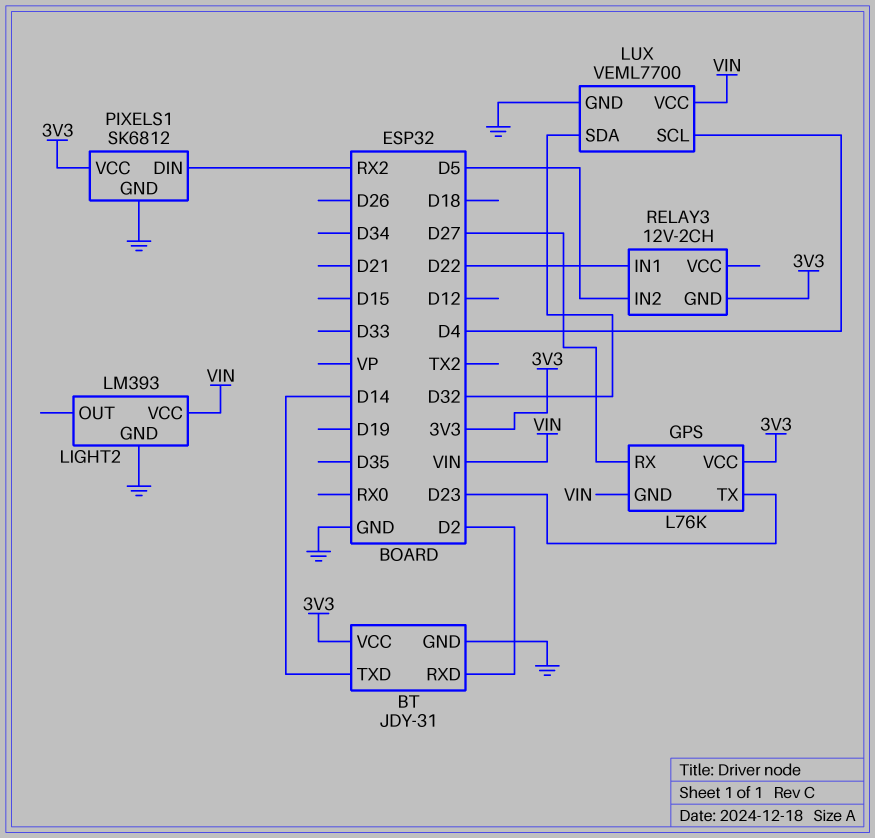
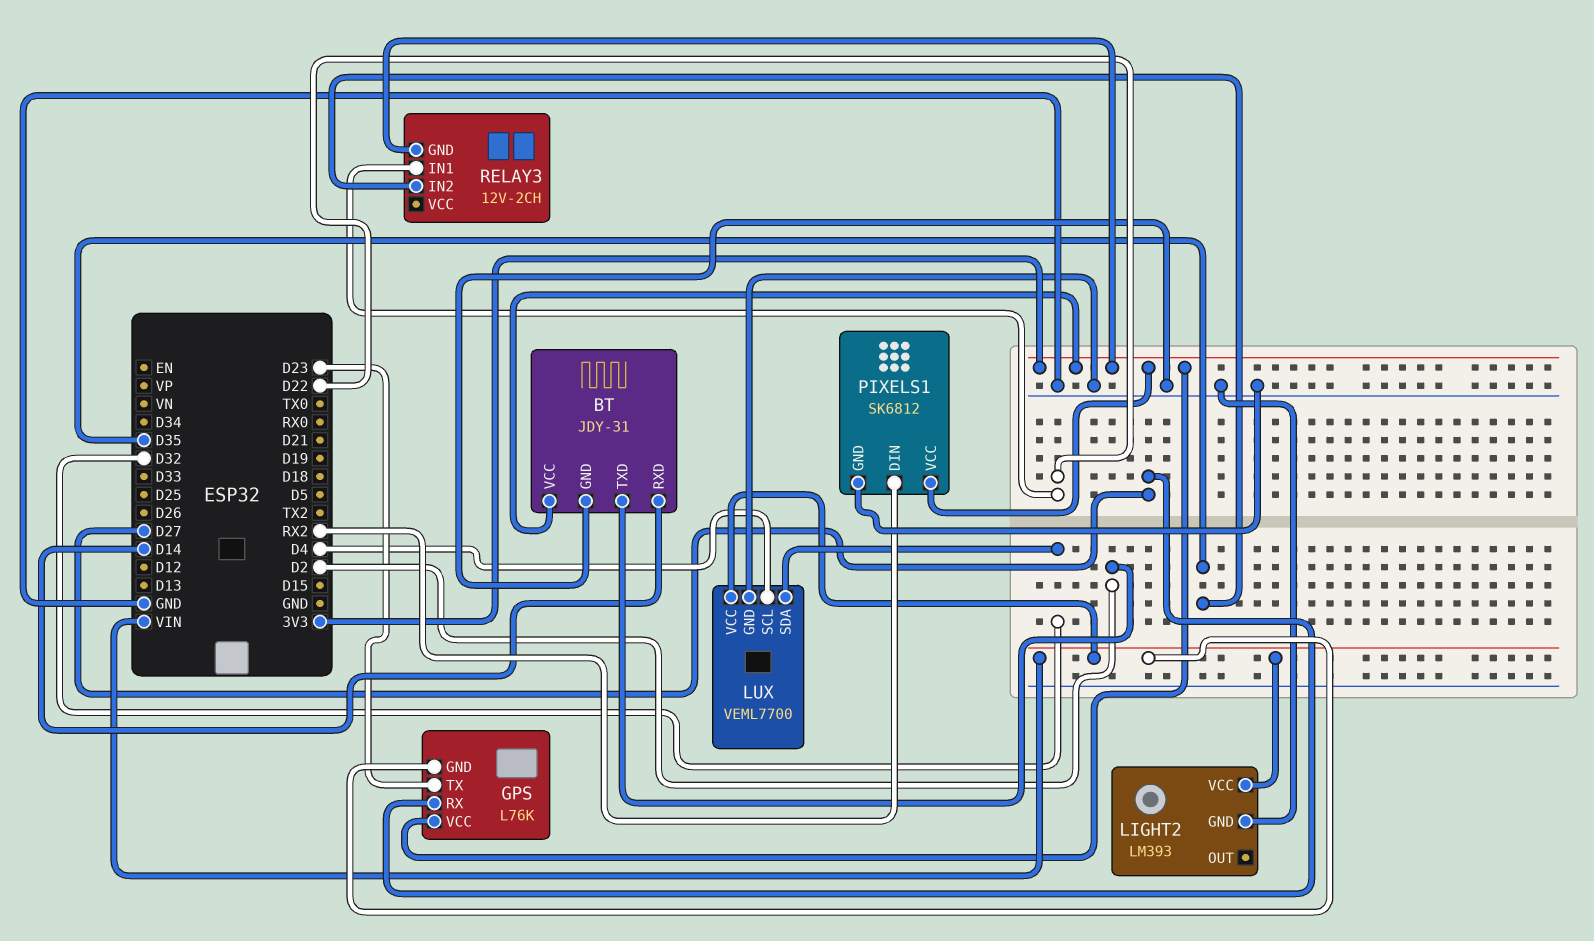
BT pin RXD: D2 -> D14
BT pin TXD: D14 -> D2
RELAY3 pin IN2: D5 -> D35

